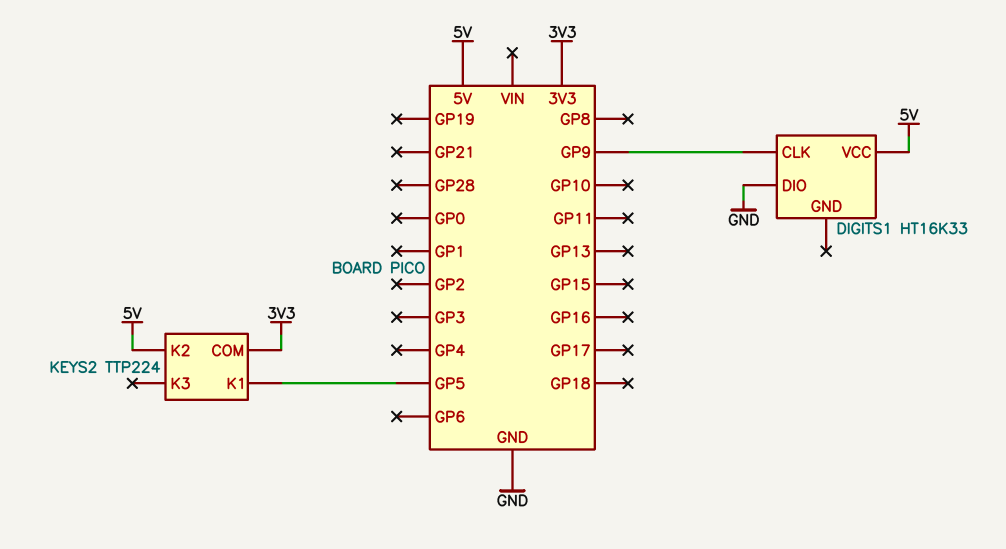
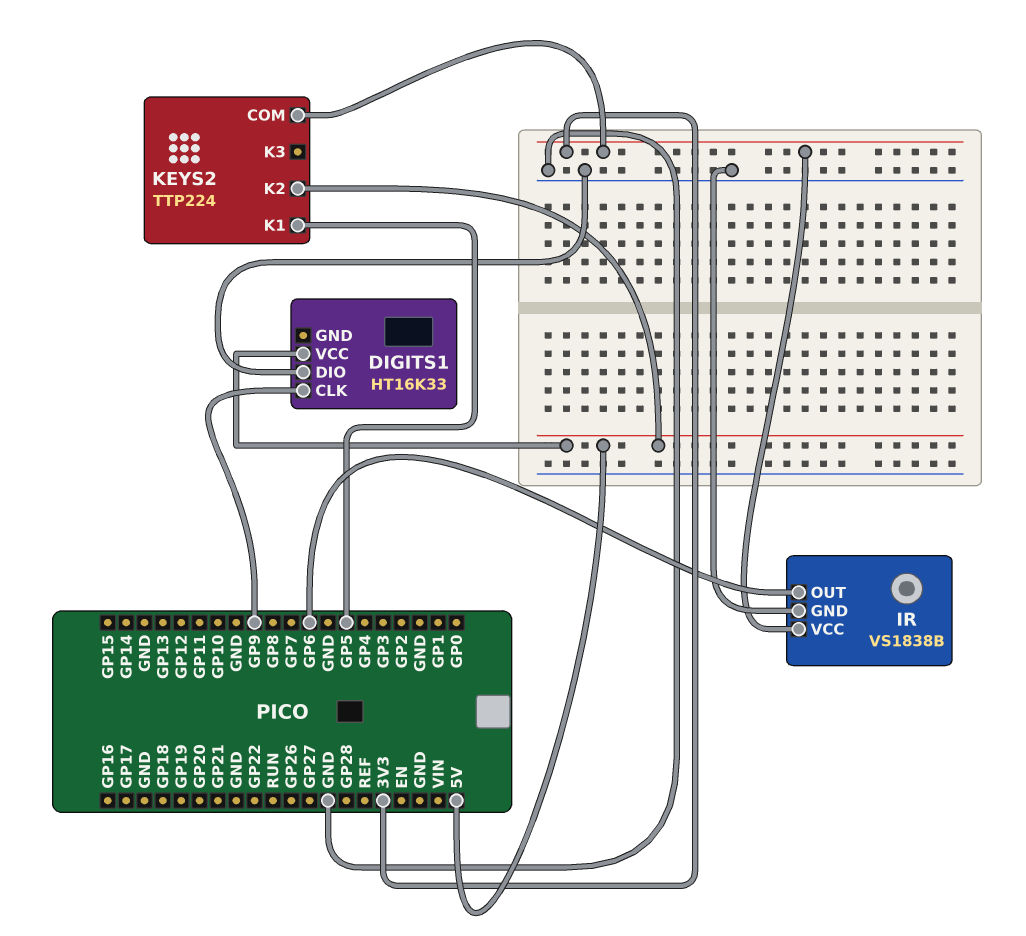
IR: none -> VS1838B
IR pin GND: none -> GND
IR pin OUT: none -> GP6
IR pin VCC: none -> 3V3

